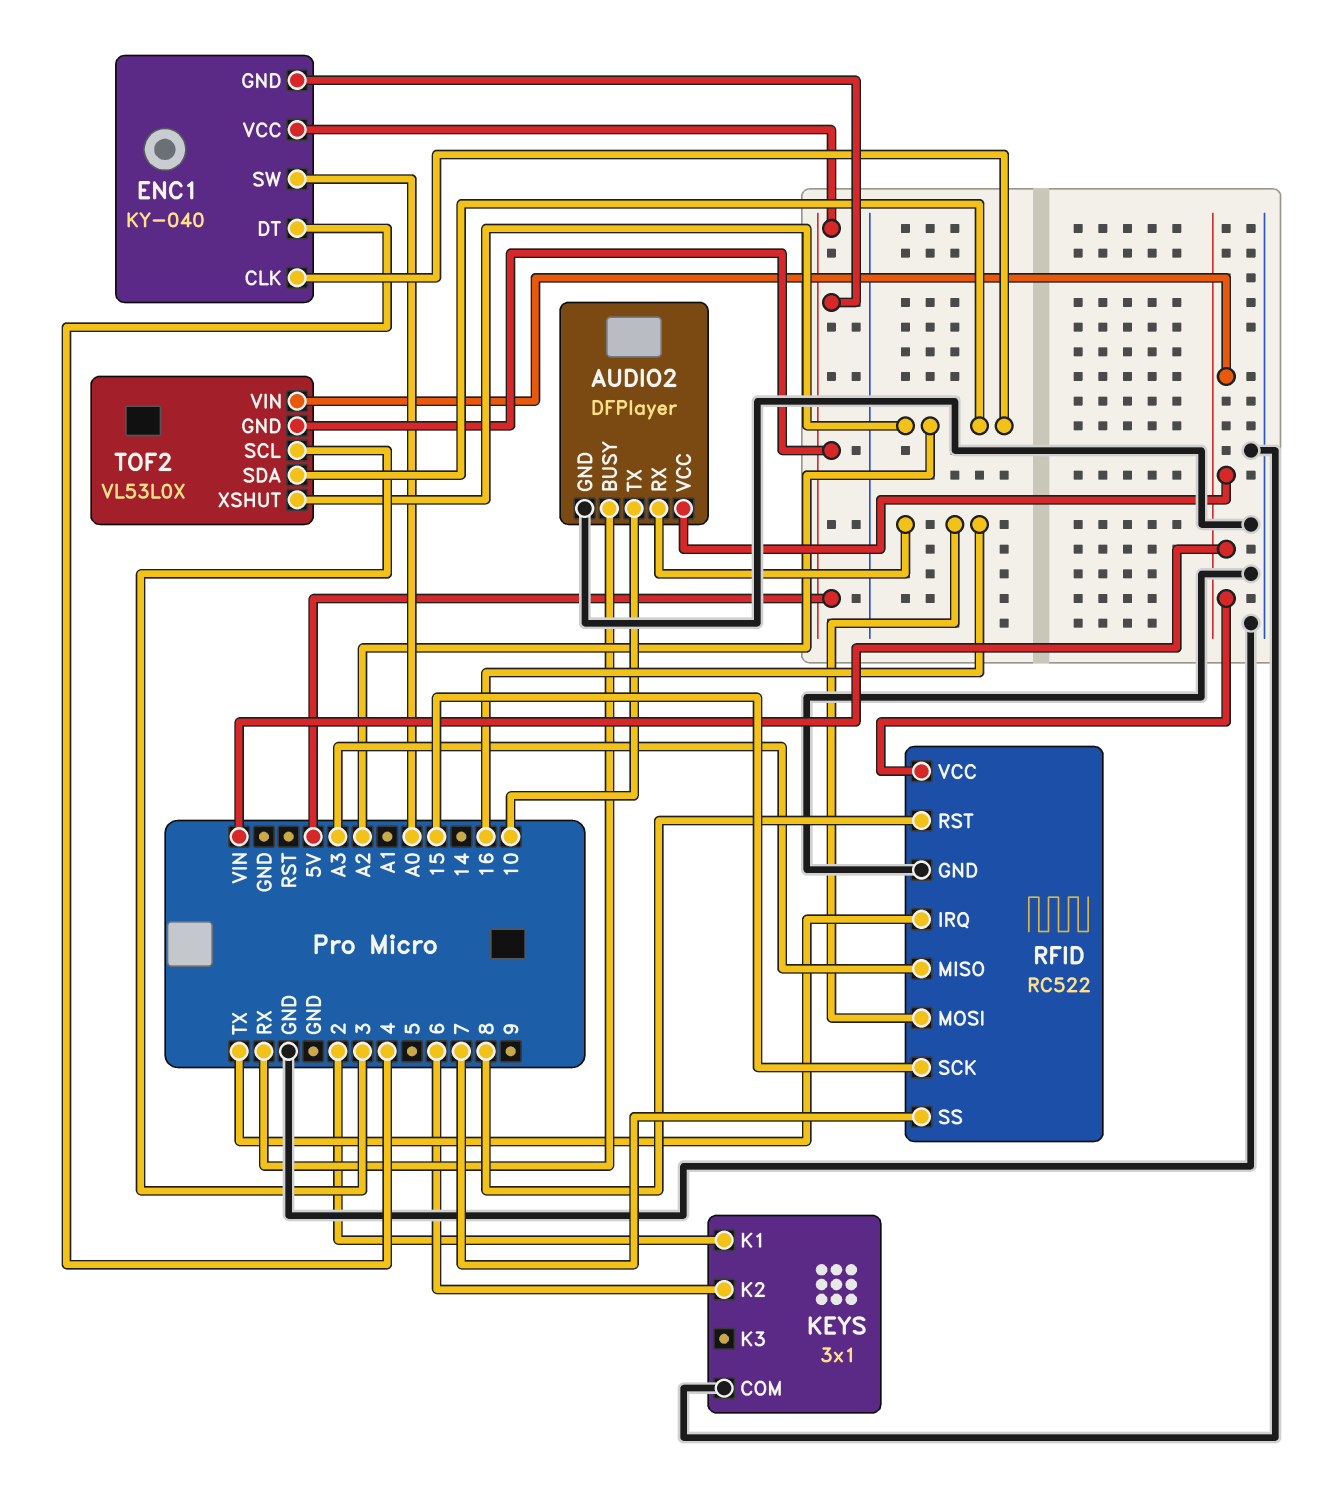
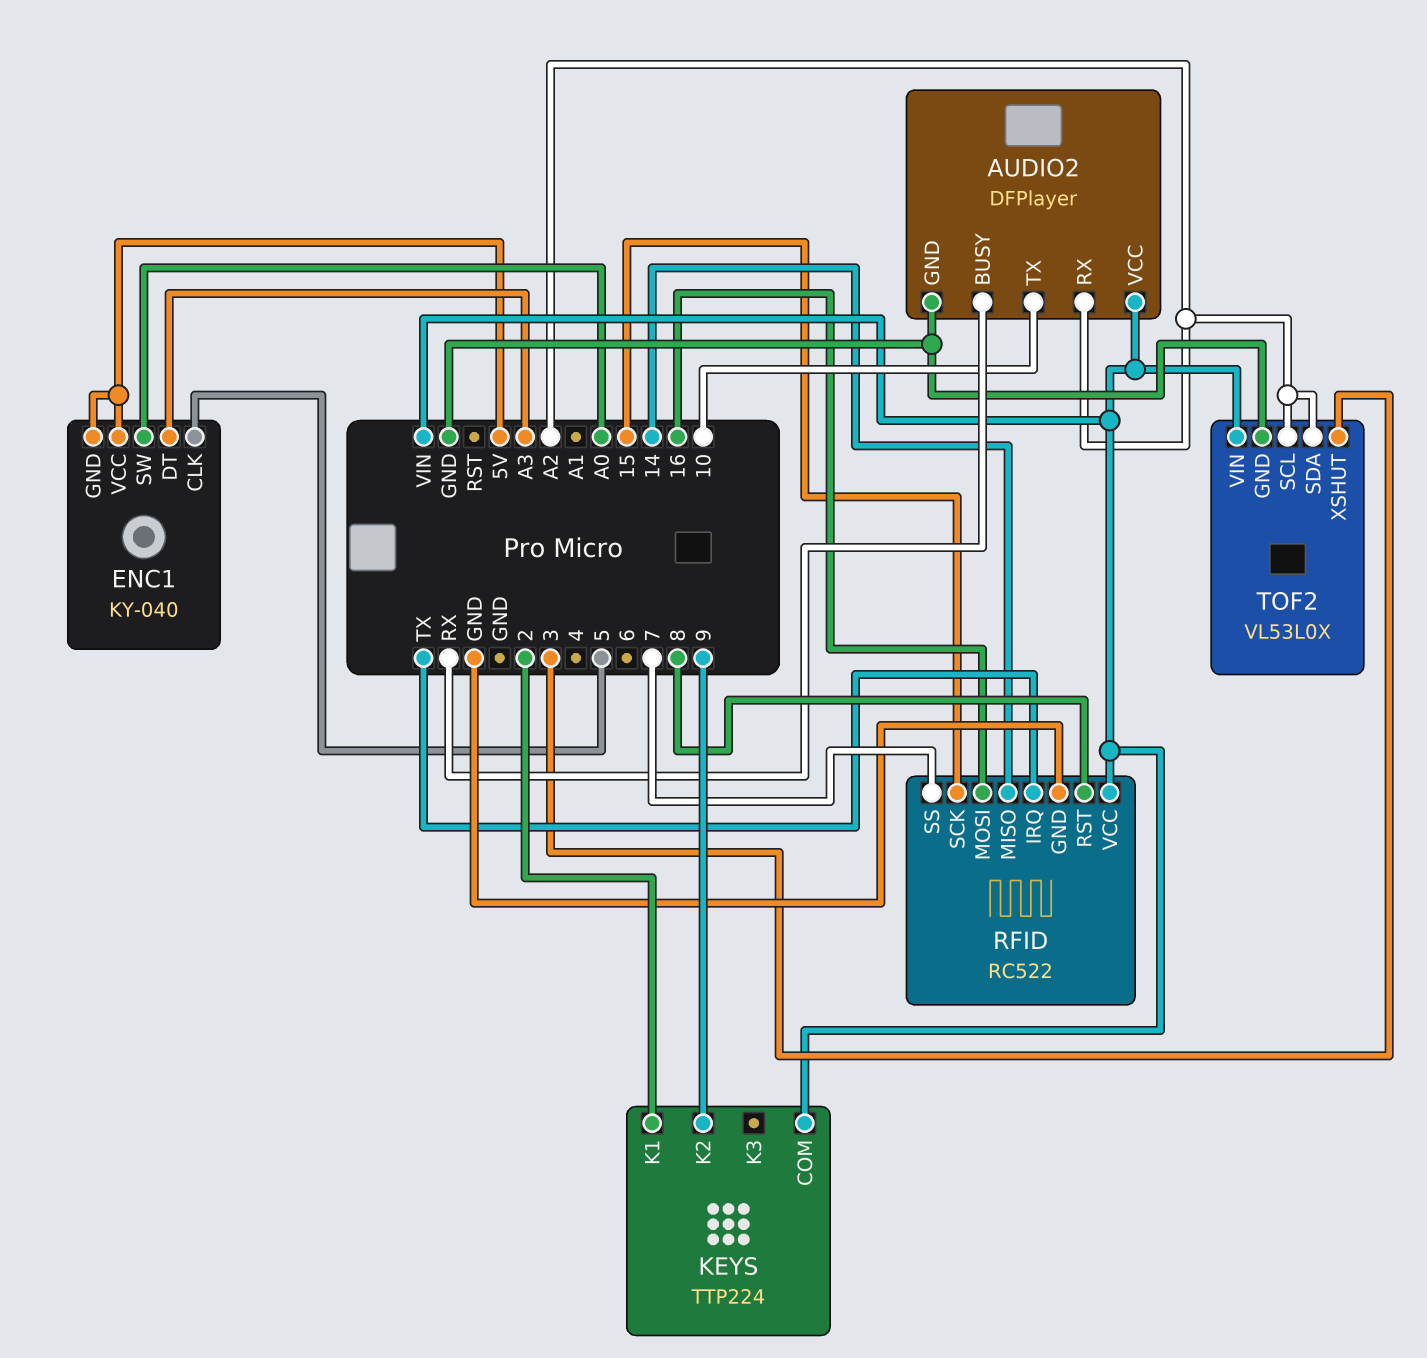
AUDIO2 pin RX: 16 -> A2
ENC1 pin CLK: A2 -> 5
ENC1 pin DT: 4 -> A3
KEYS: 3x1 -> TTP224
KEYS pin COM: GND -> VIN
KEYS pin K2: 6 -> 9
RFID pin MISO: A3 -> 14
TOF2 pin GND: 5V -> GND
TOF2 pin SCL: 3 -> A2
TOF2 pin XSHUT: A2 -> 3

